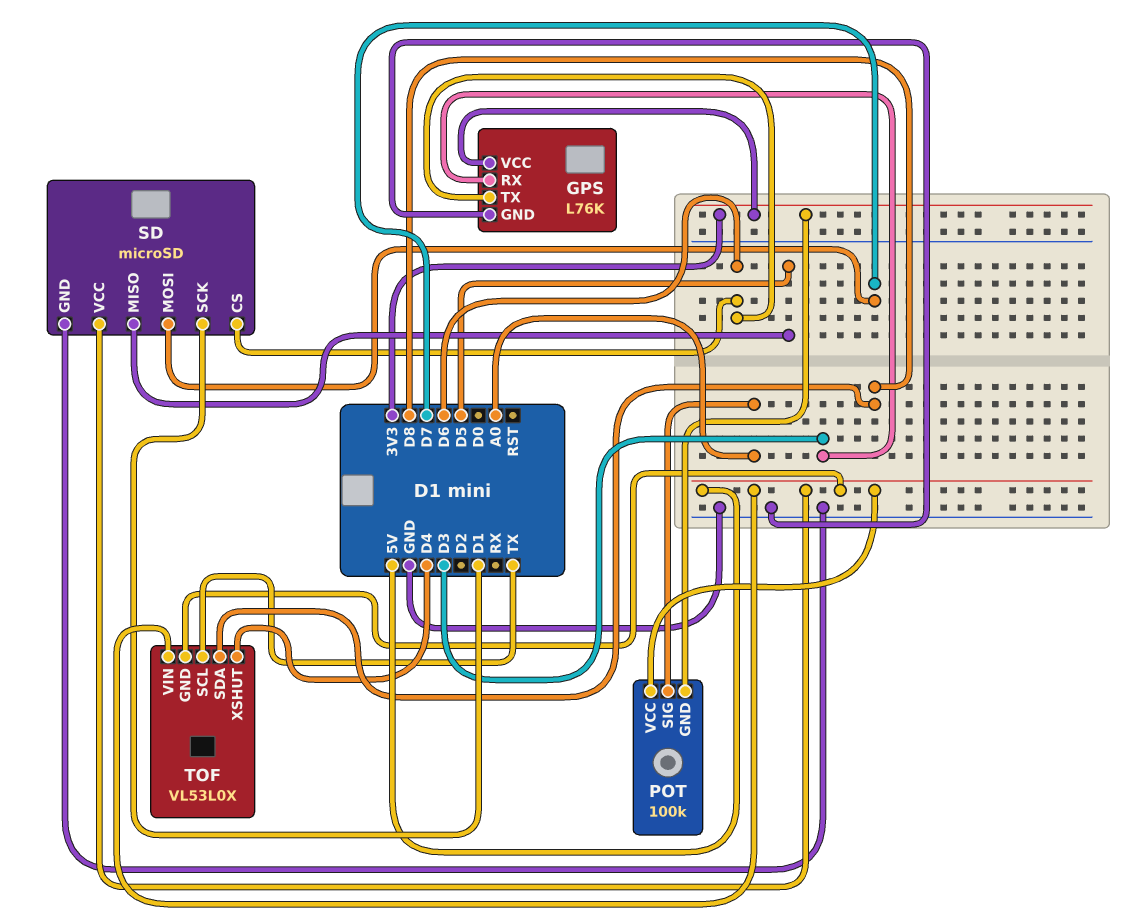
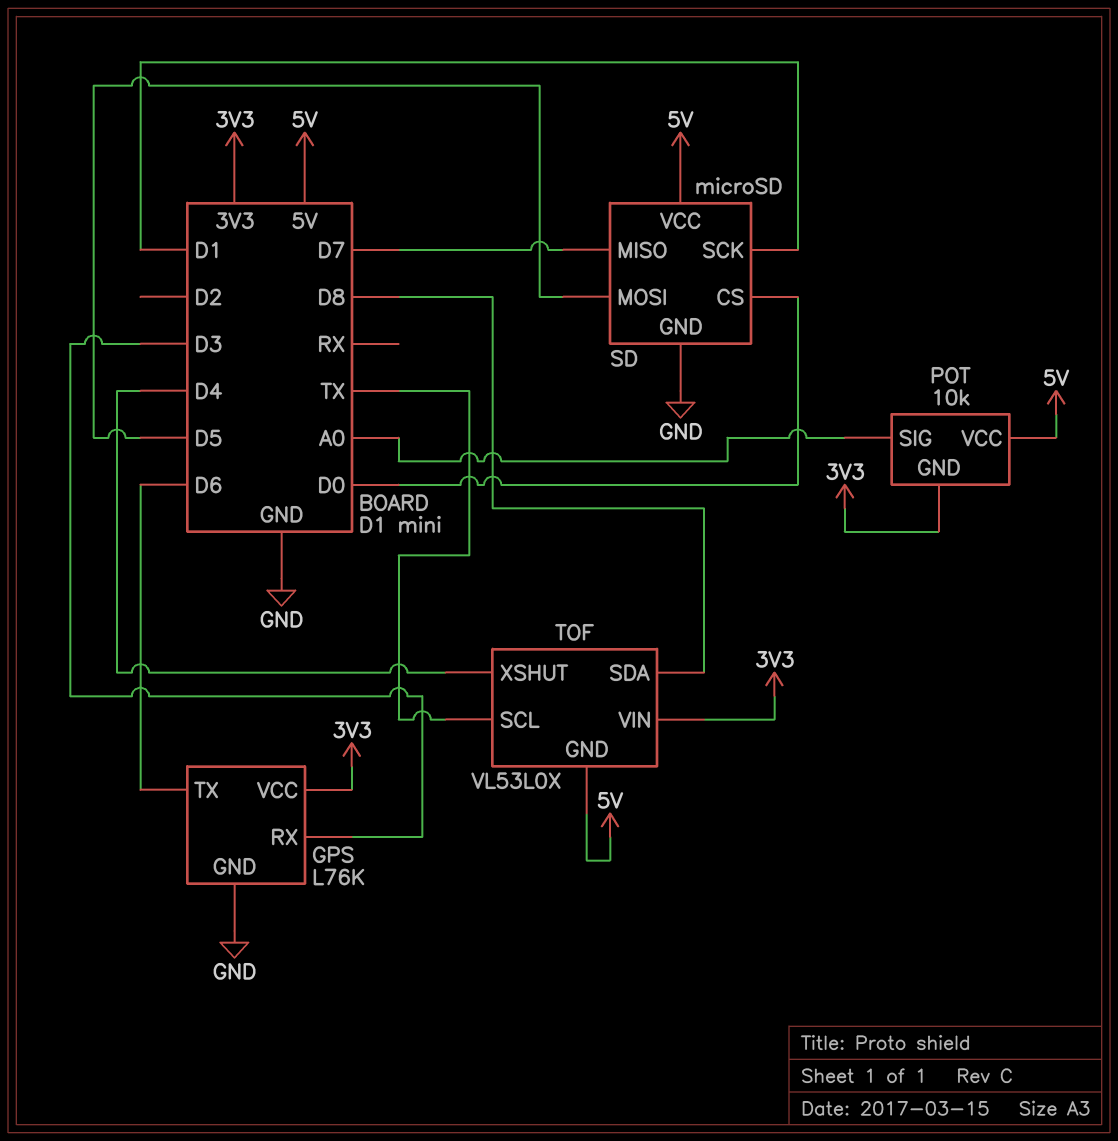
POT: 100k -> 10k
SD pin CS: D6 -> D0
SD pin MISO: D5 -> D7
SD pin MOSI: D7 -> D5
TOF pin VIN: 5V -> 3V3

